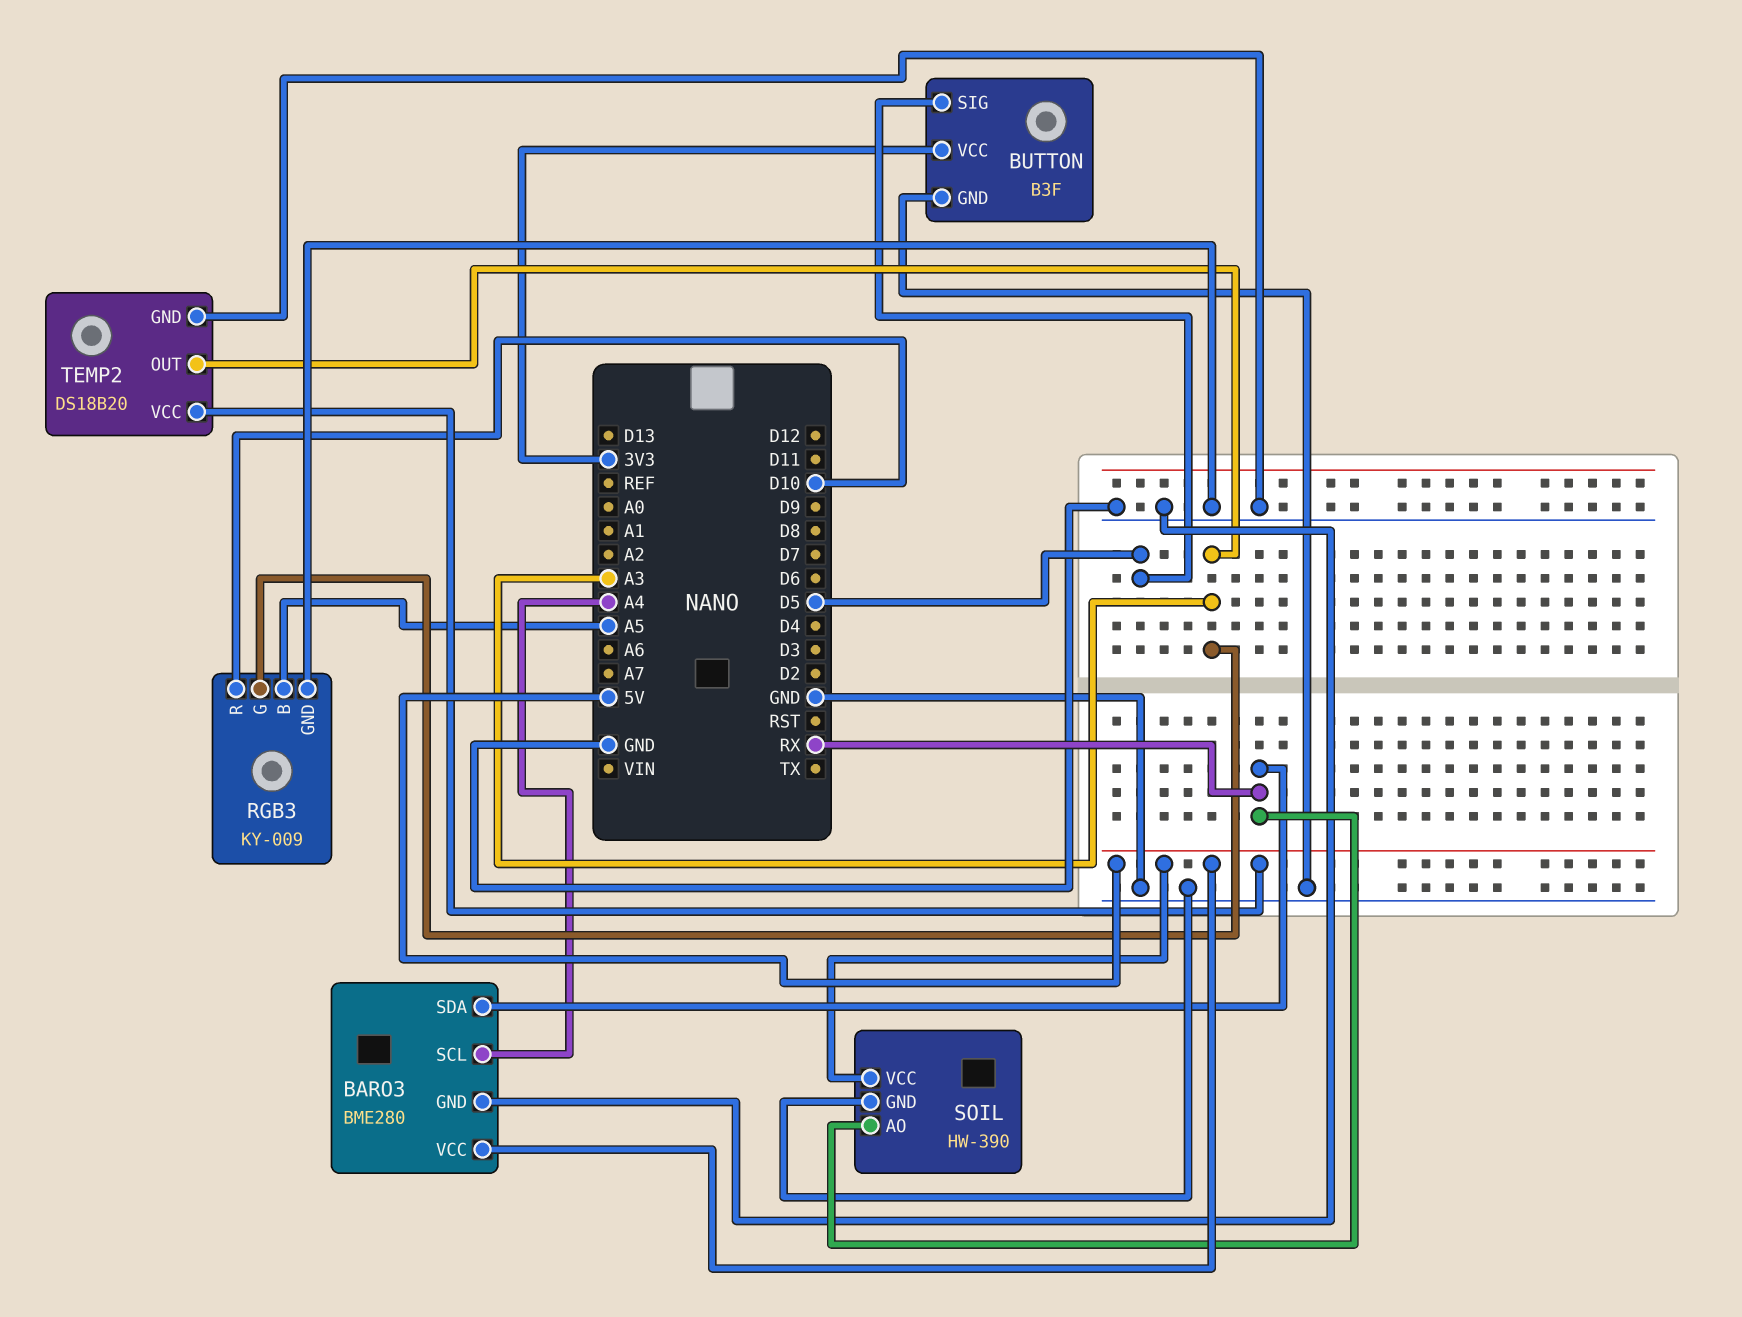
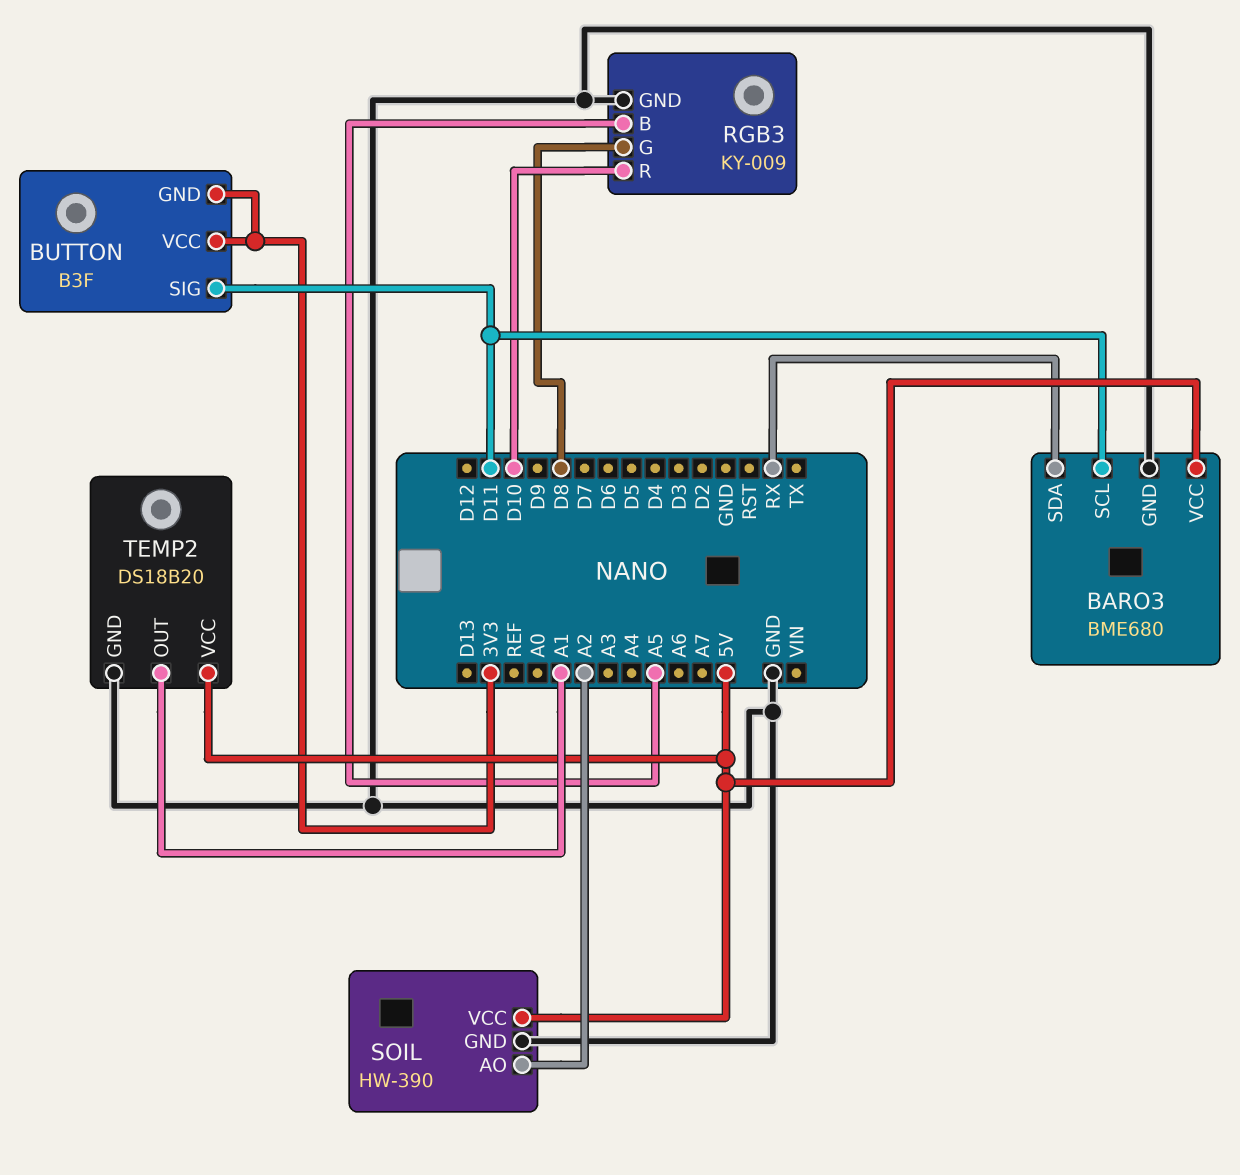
BARO3: BME280 -> BME680
BARO3 pin SCL: A4 -> D11
BUTTON pin GND: GND -> 3V3
BUTTON pin SIG: D5 -> D11
RGB3 pin G: A3 -> D8
SOIL pin AO: RX -> A2
TEMP2 pin OUT: A3 -> A1

